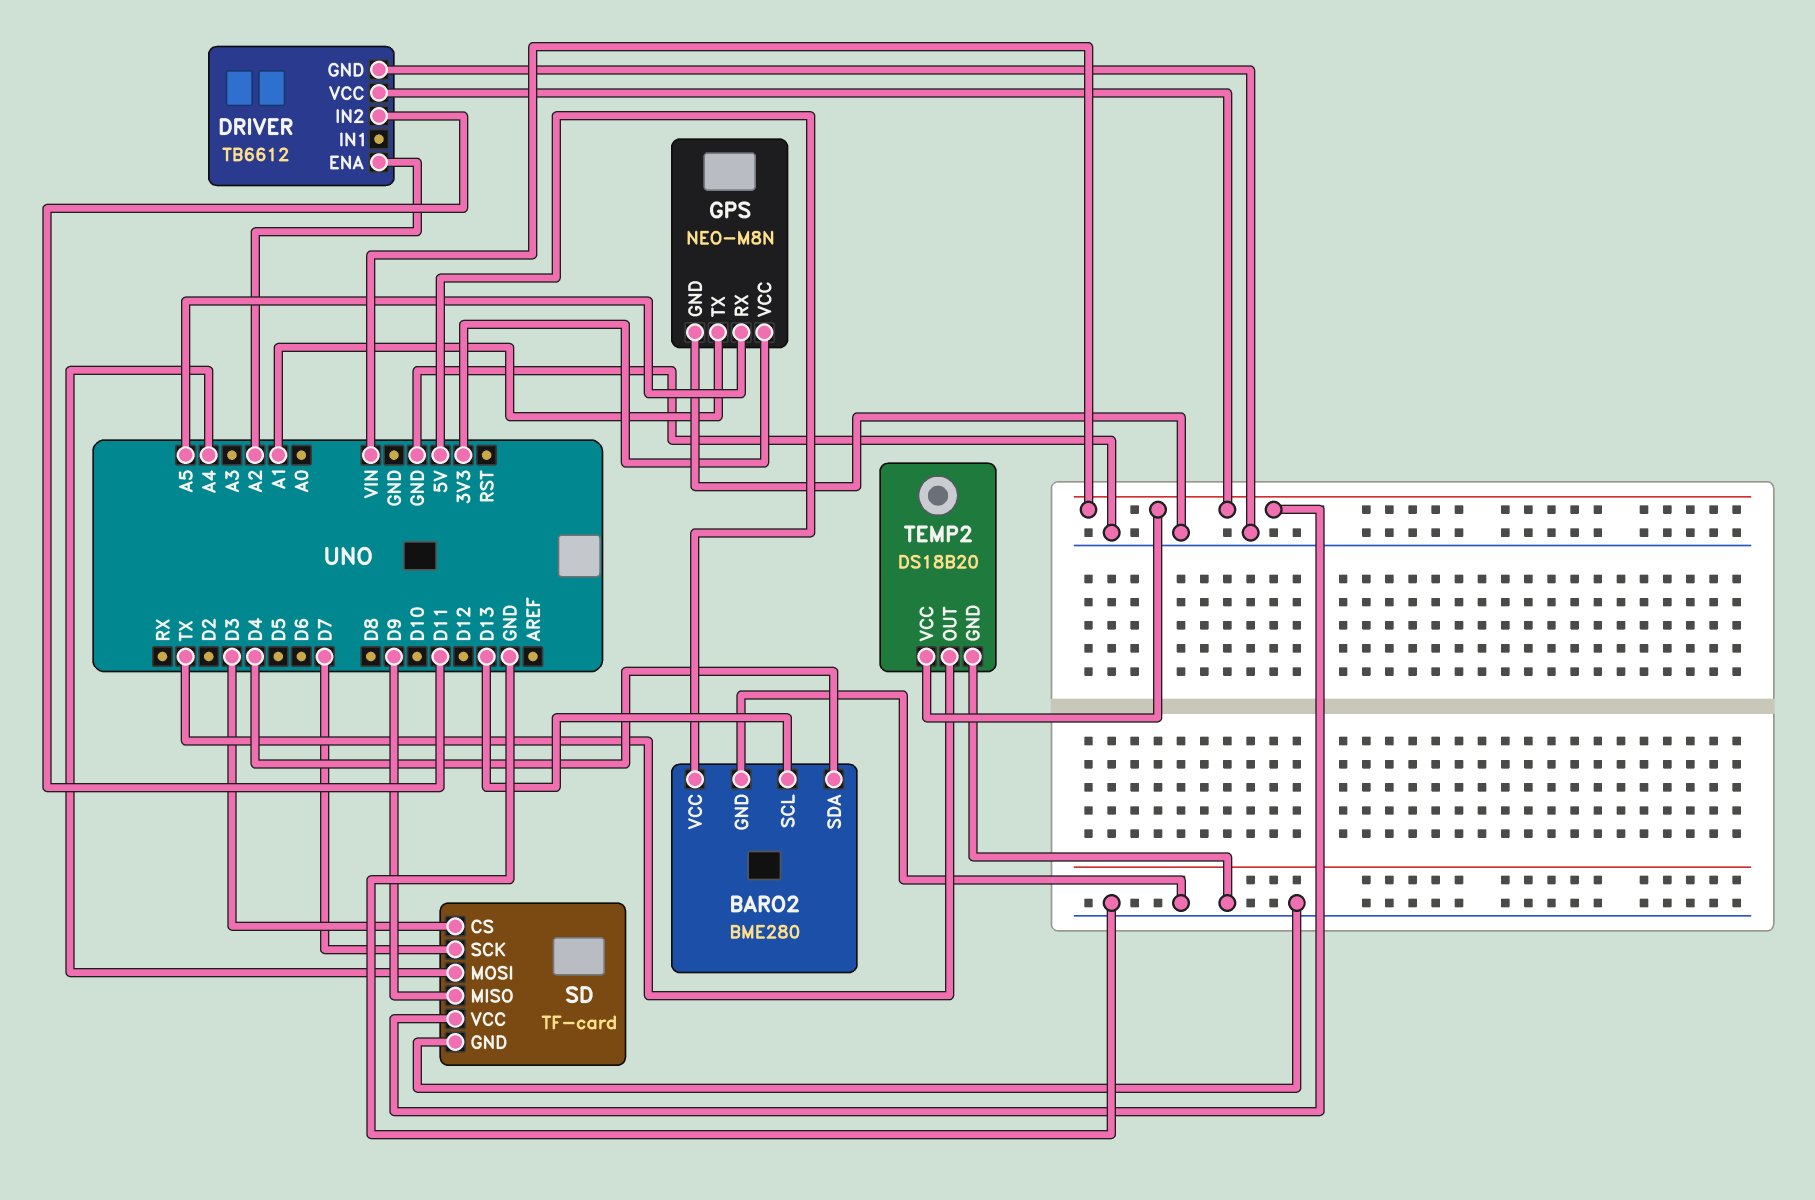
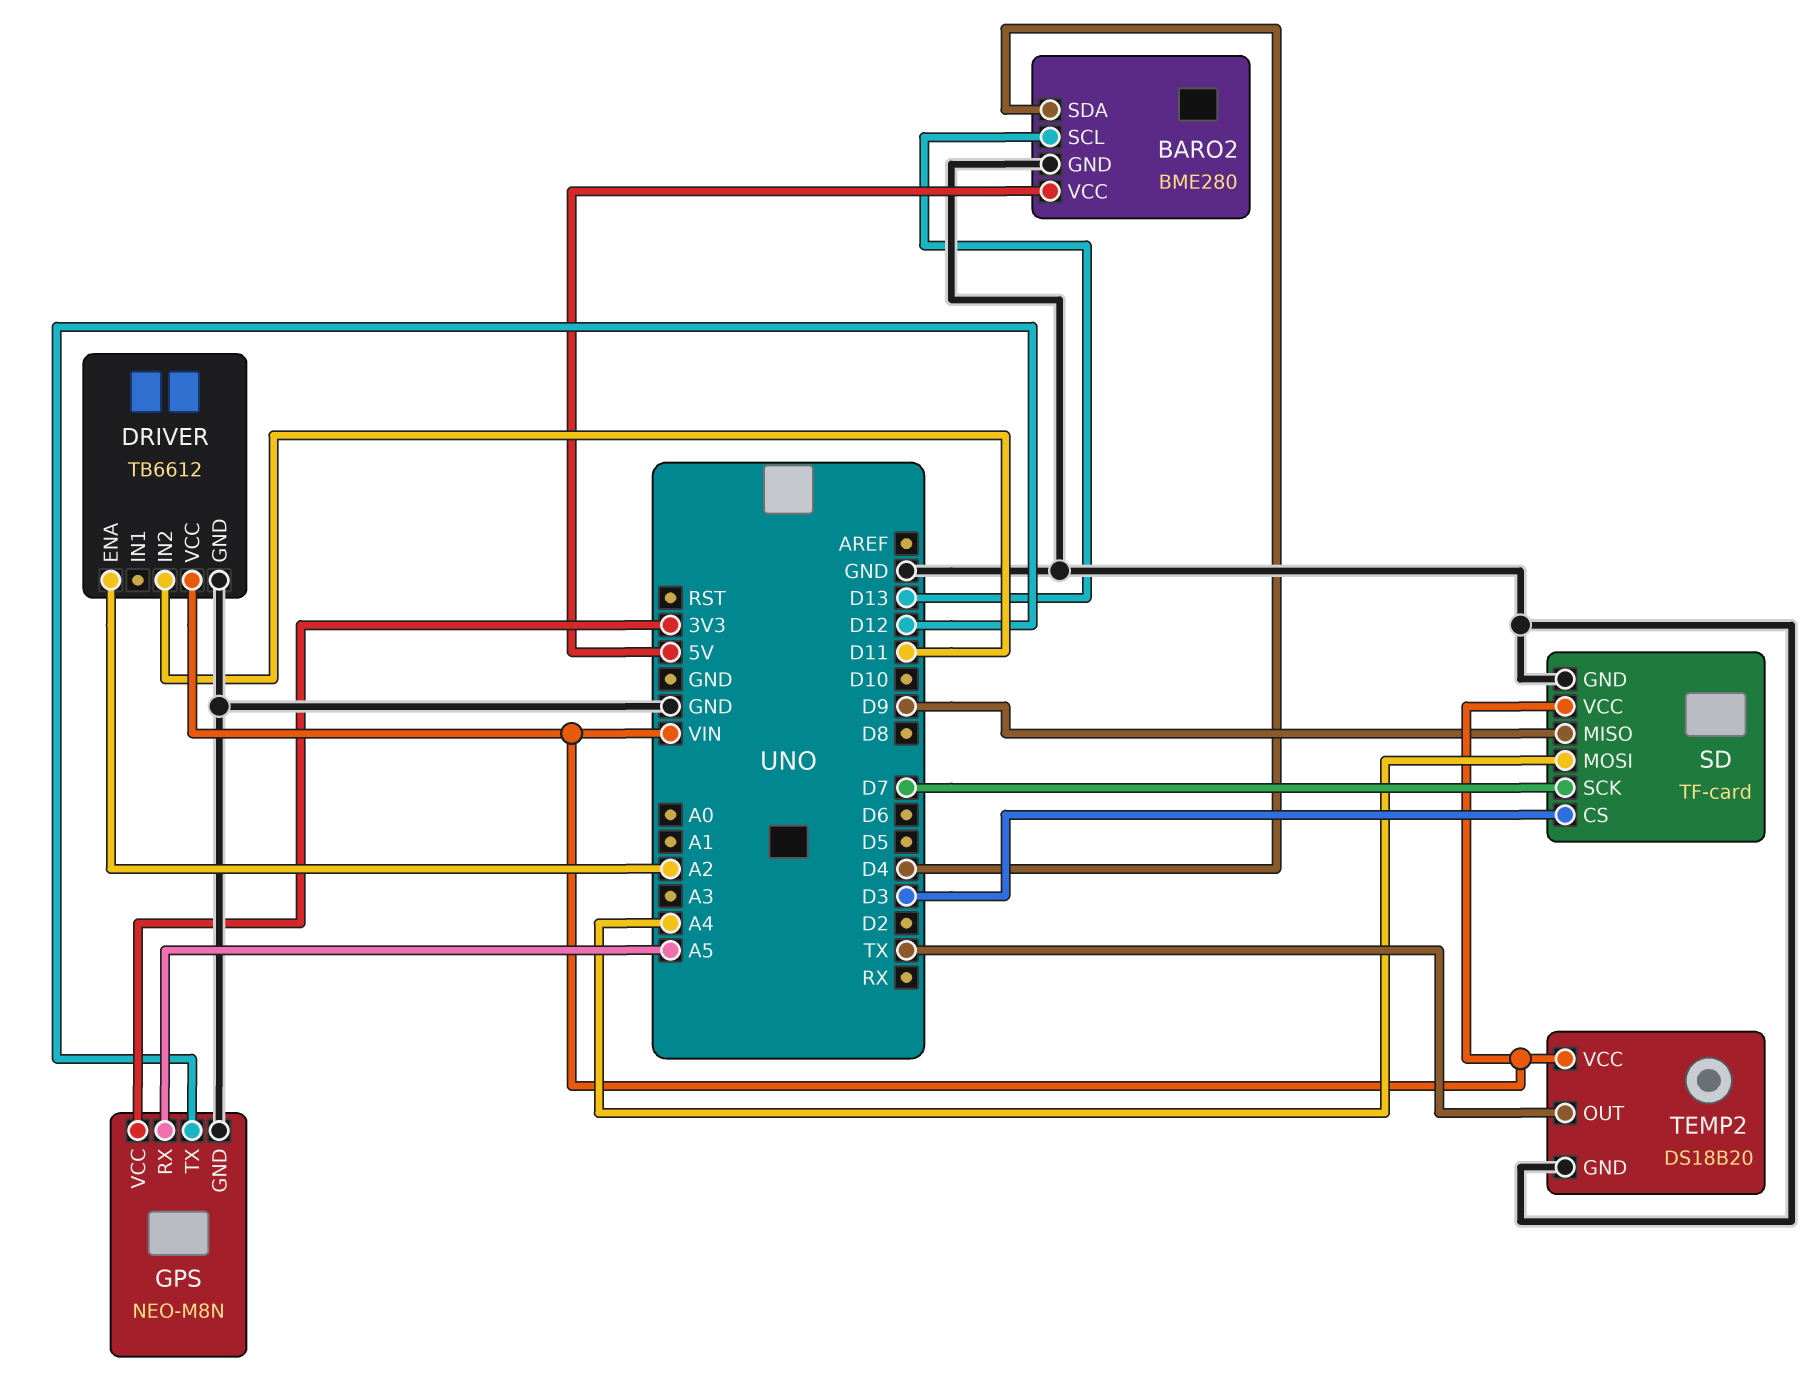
GPS pin TX: A1 -> D12

